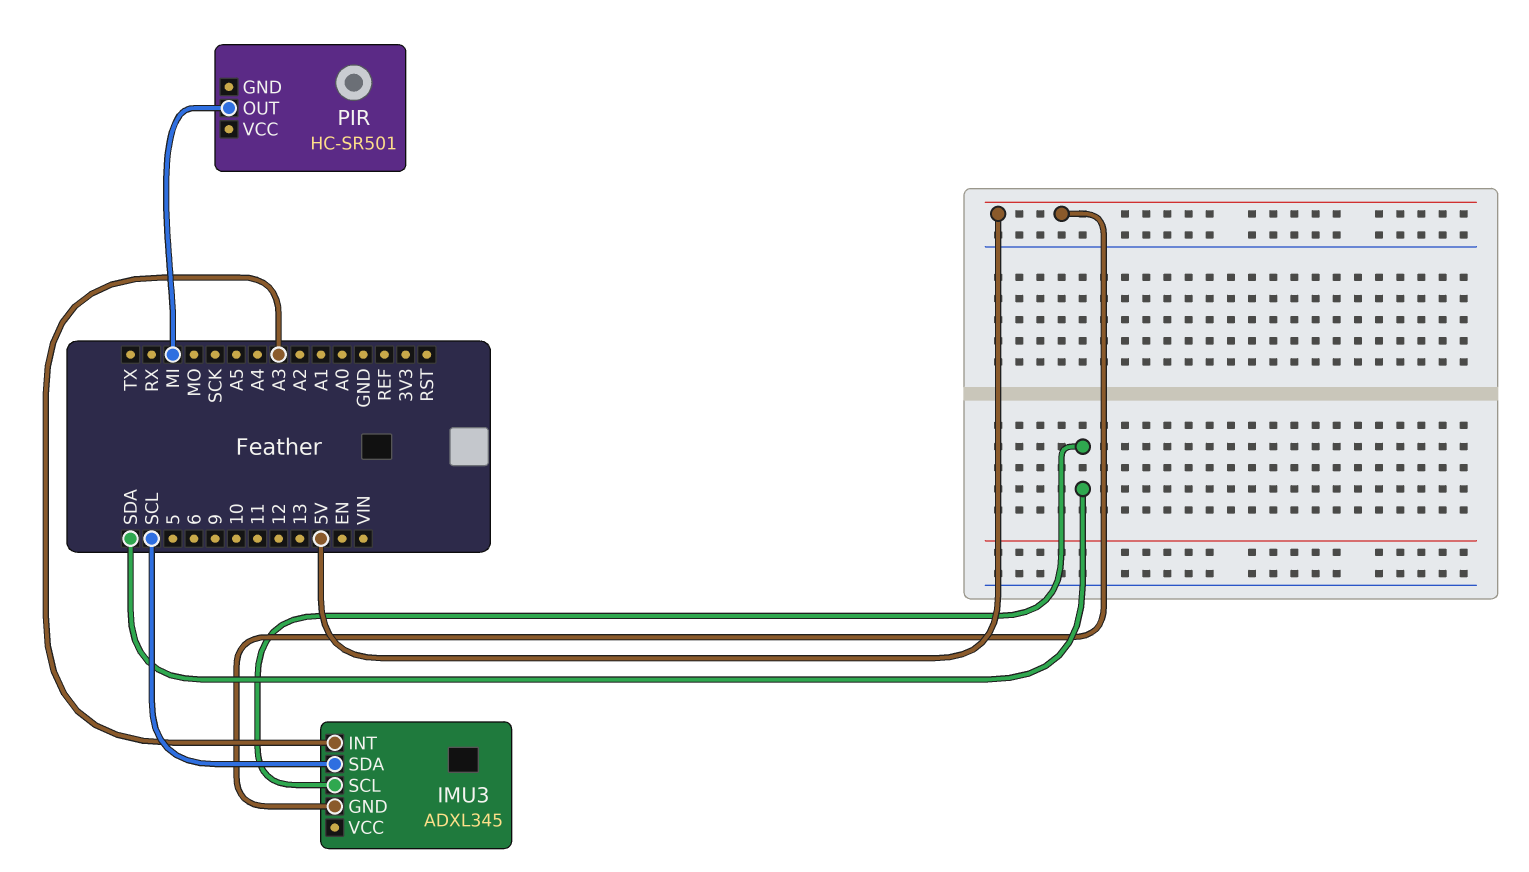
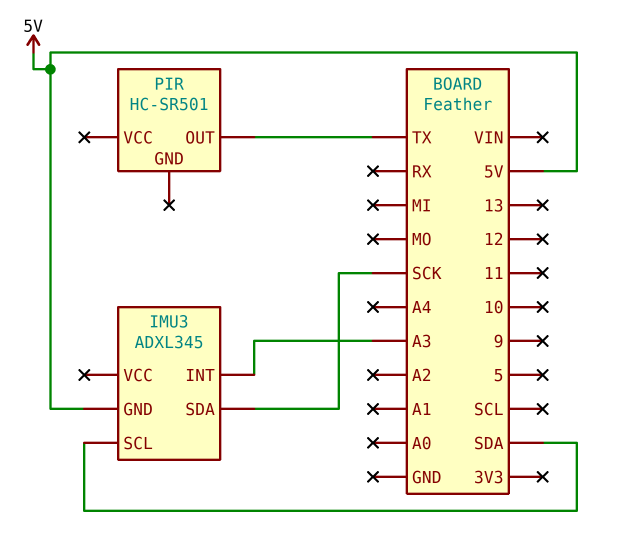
IMU3 pin SDA: SCL -> SCK
PIR pin OUT: MI -> TX

